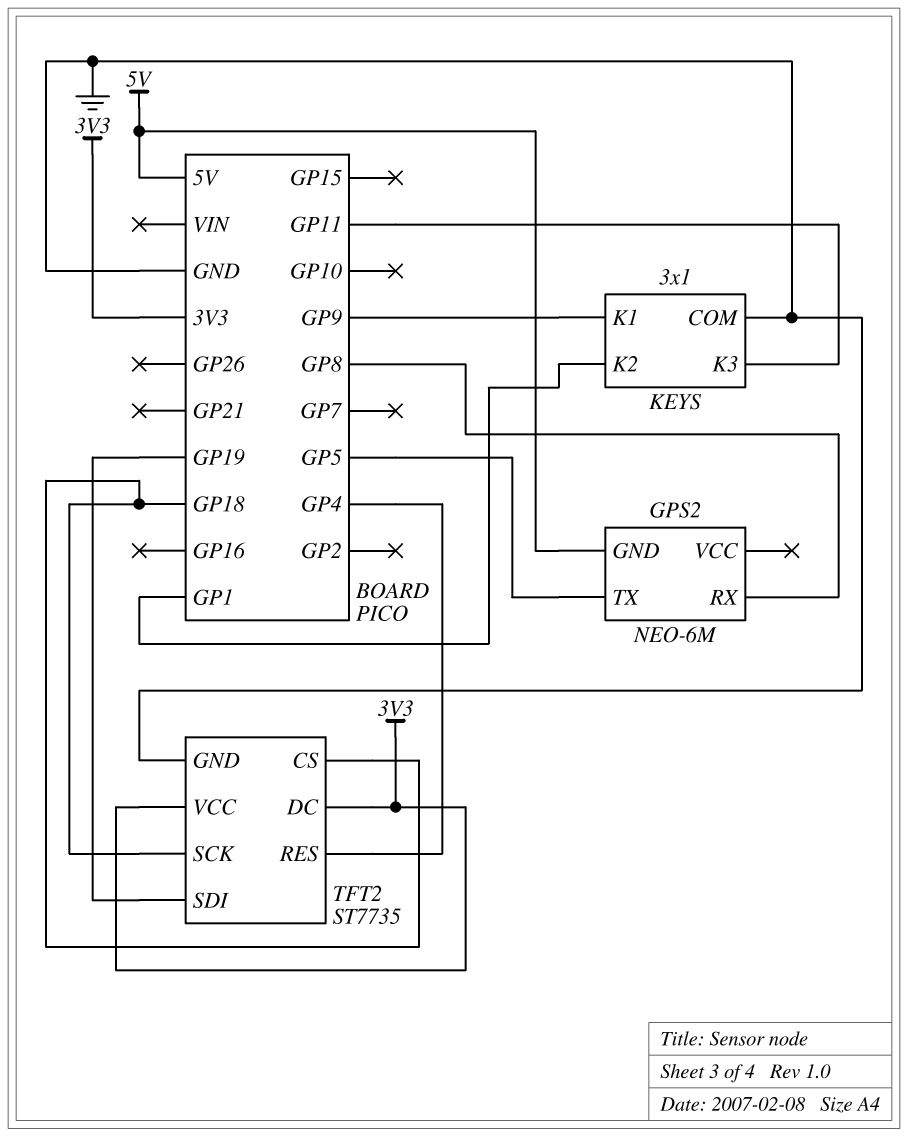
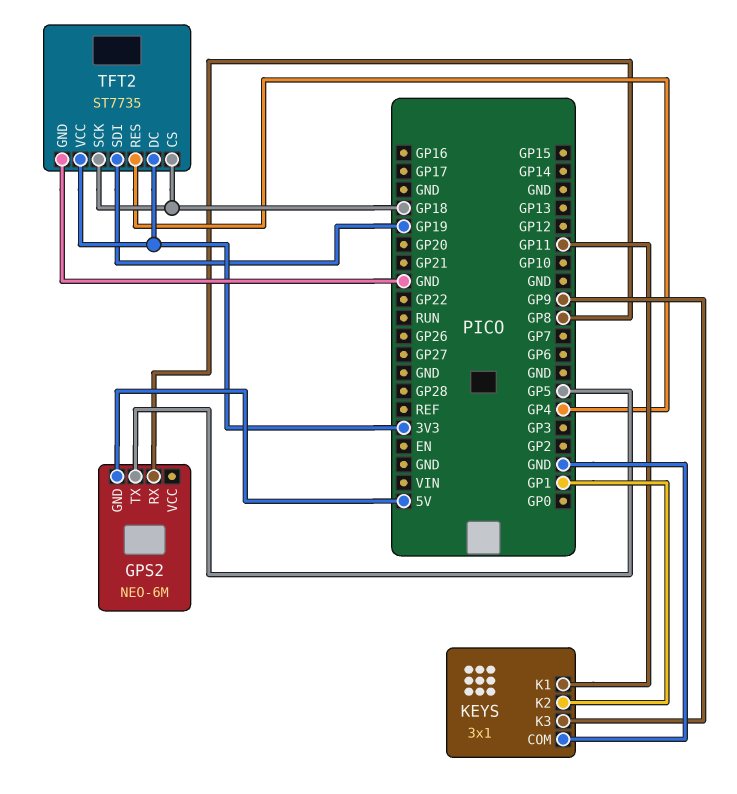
KEYS pin K1: GP9 -> GP11
KEYS pin K3: GP11 -> GP9

